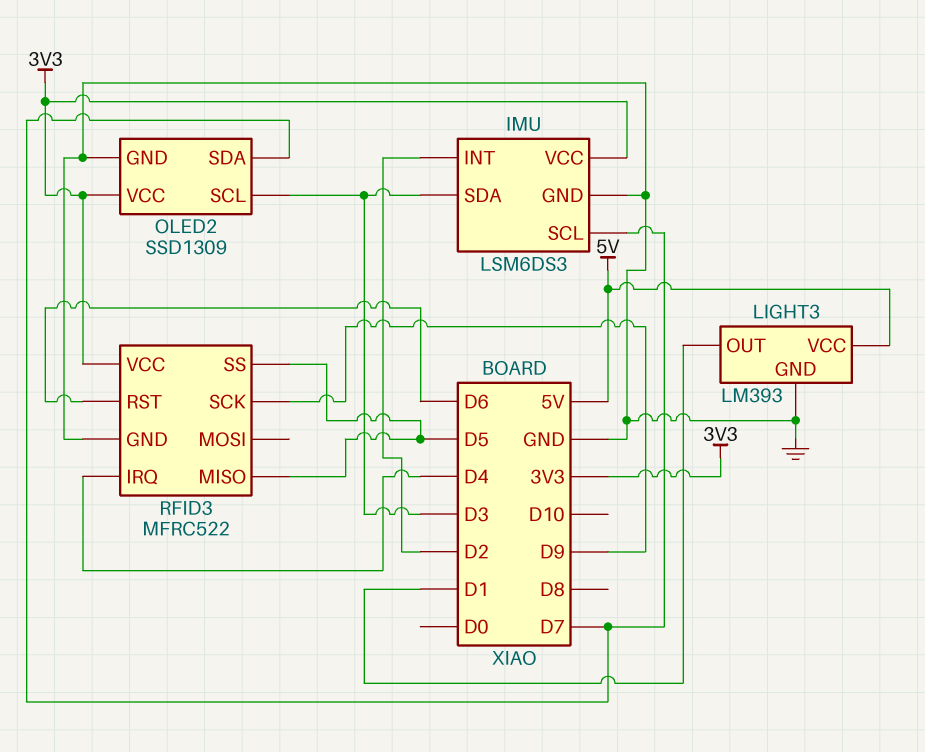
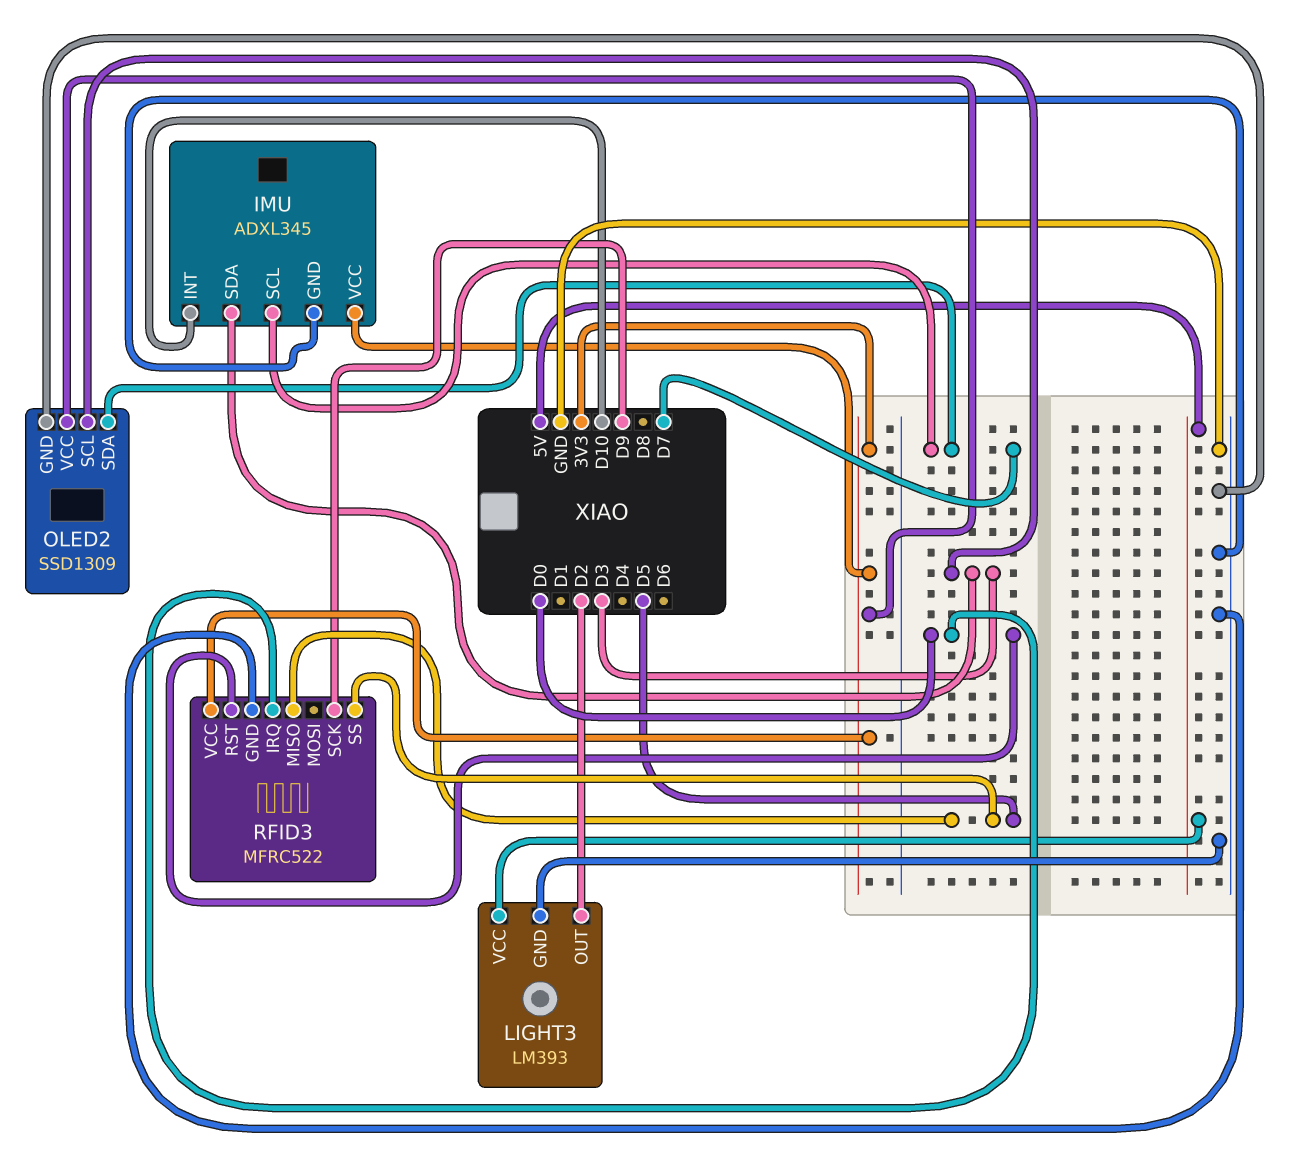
IMU: LSM6DS3 -> ADXL345
IMU pin INT: D2 -> D10
LIGHT3 pin OUT: D1 -> D2
RFID3 pin IRQ: D4 -> D0
RFID3 pin RST: D6 -> D0

